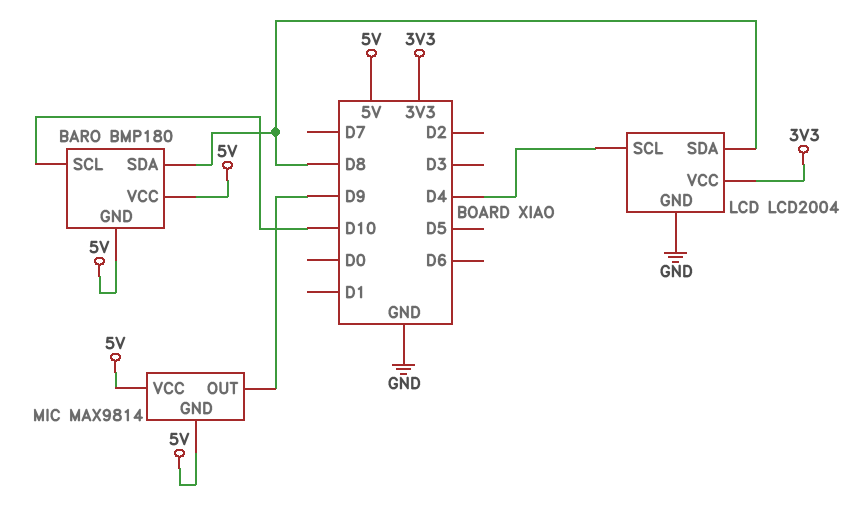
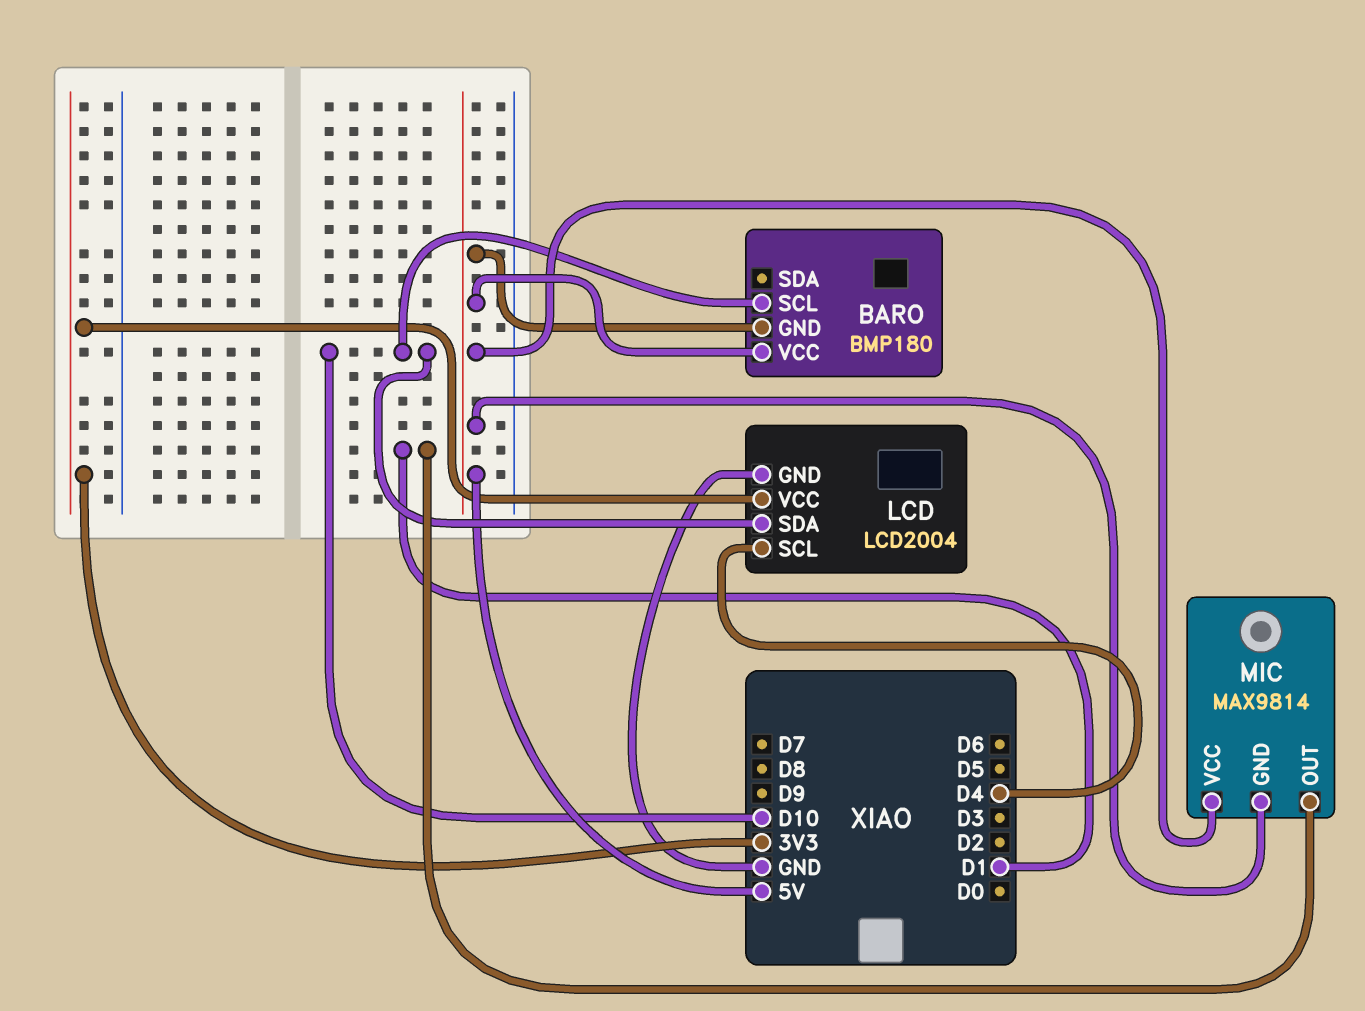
BARO pin SDA: D8 -> none
LCD pin SDA: D8 -> D10
MIC pin OUT: D9 -> D1

